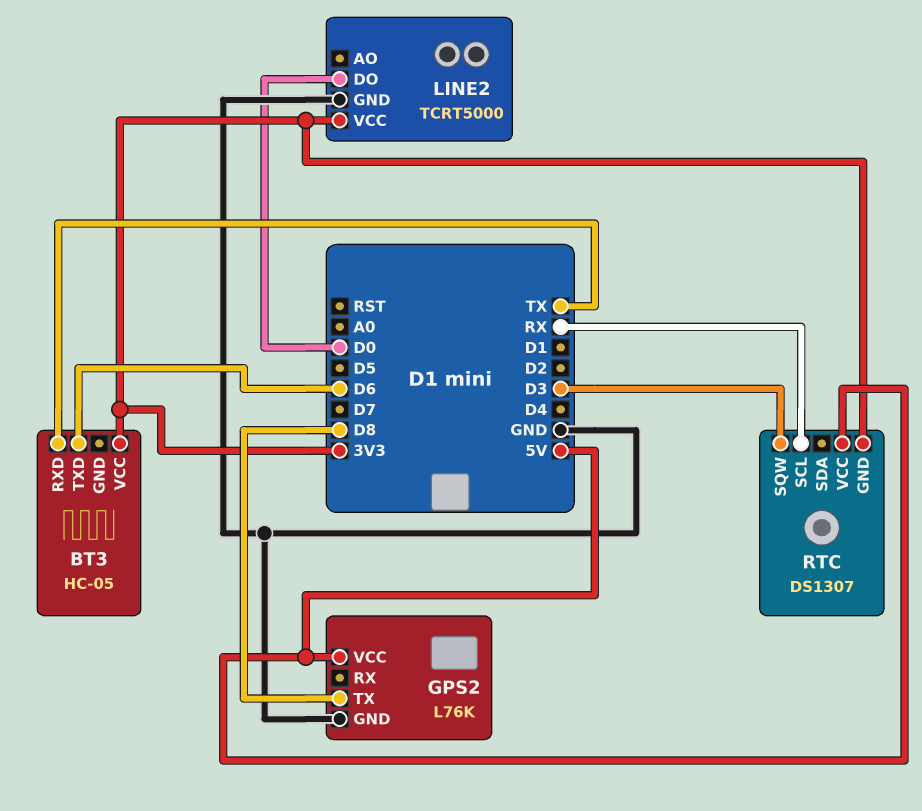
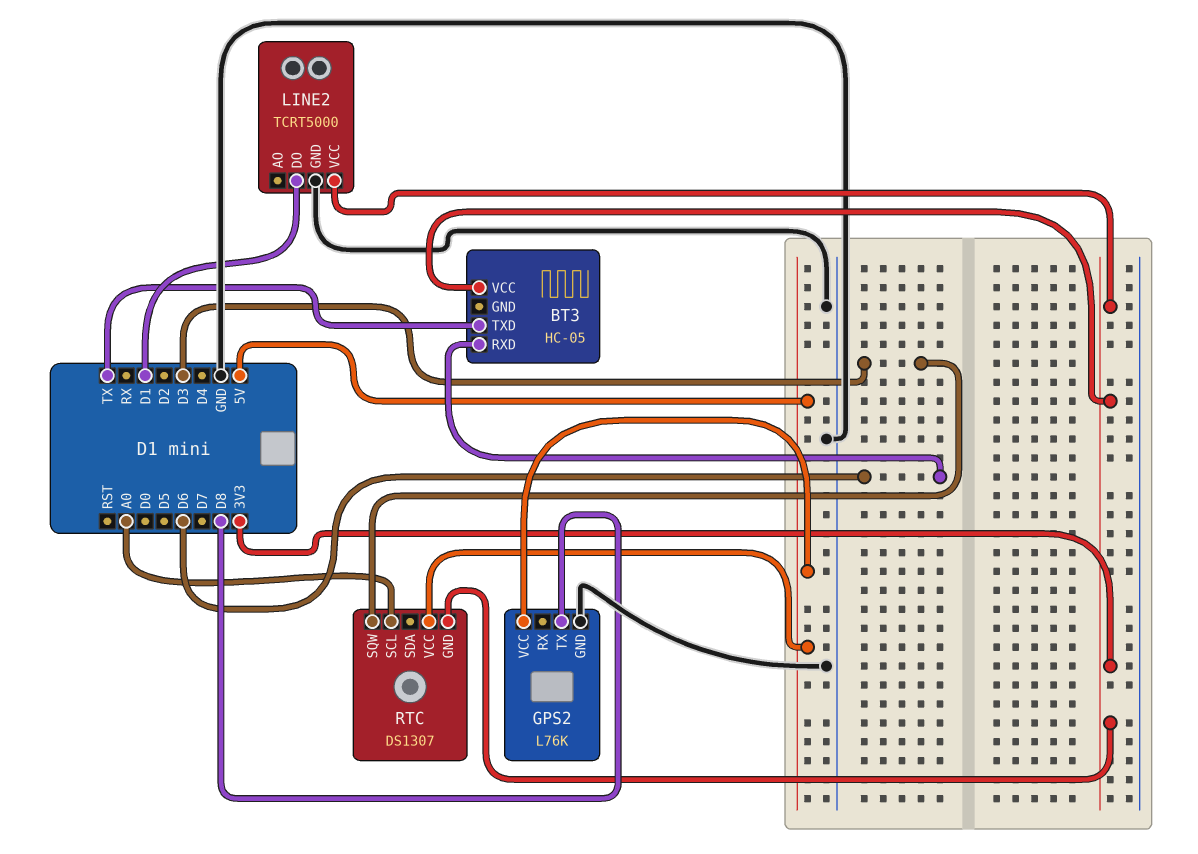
BT3 pin RXD: TX -> D6
BT3 pin TXD: D6 -> TX
LINE2 pin DO: D0 -> D1
RTC pin SCL: RX -> A0

